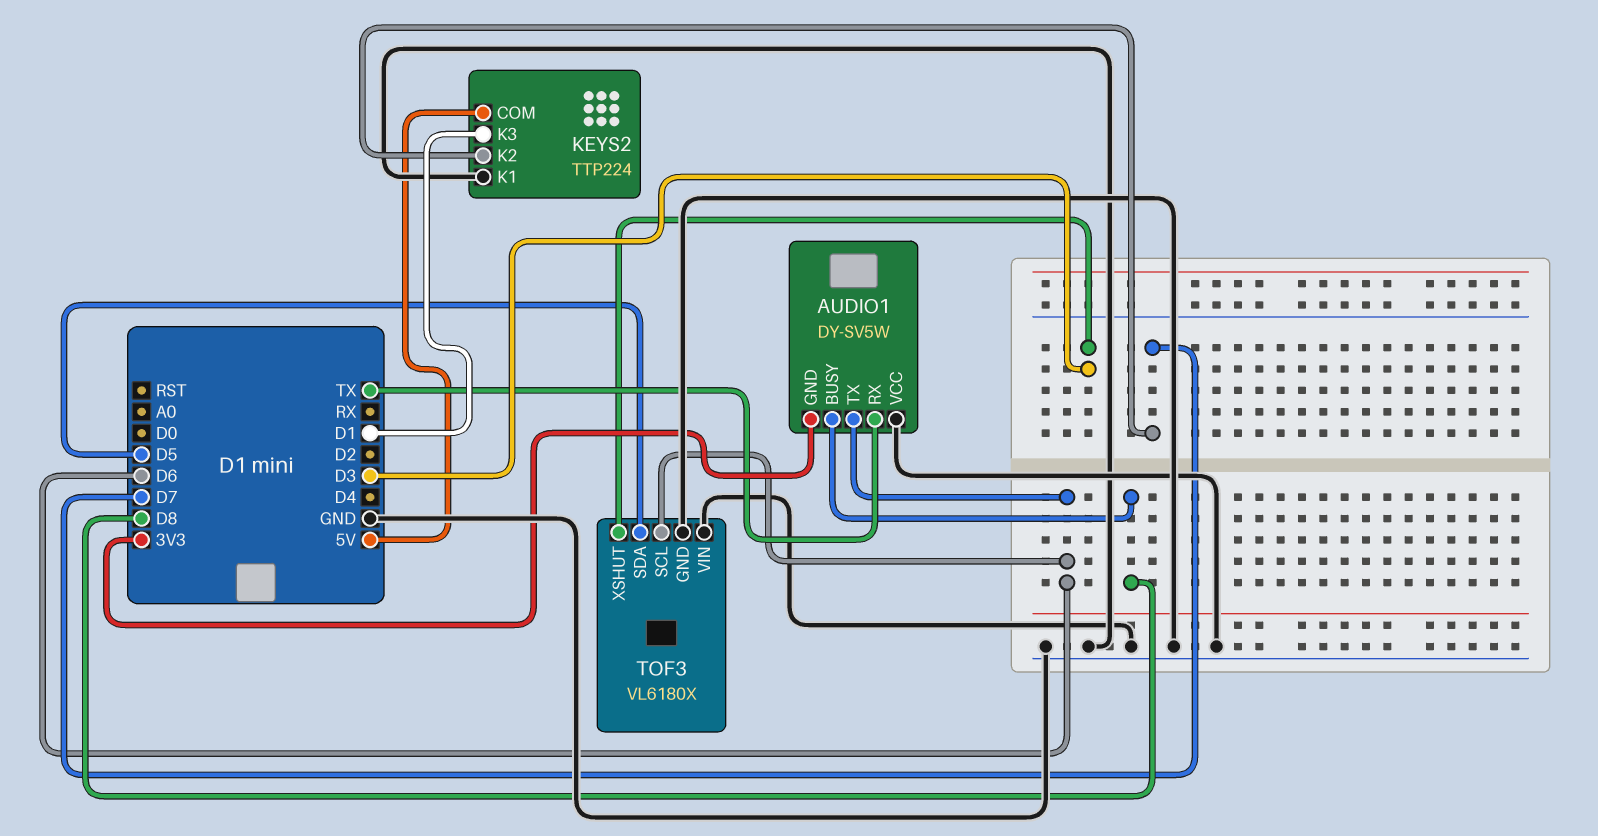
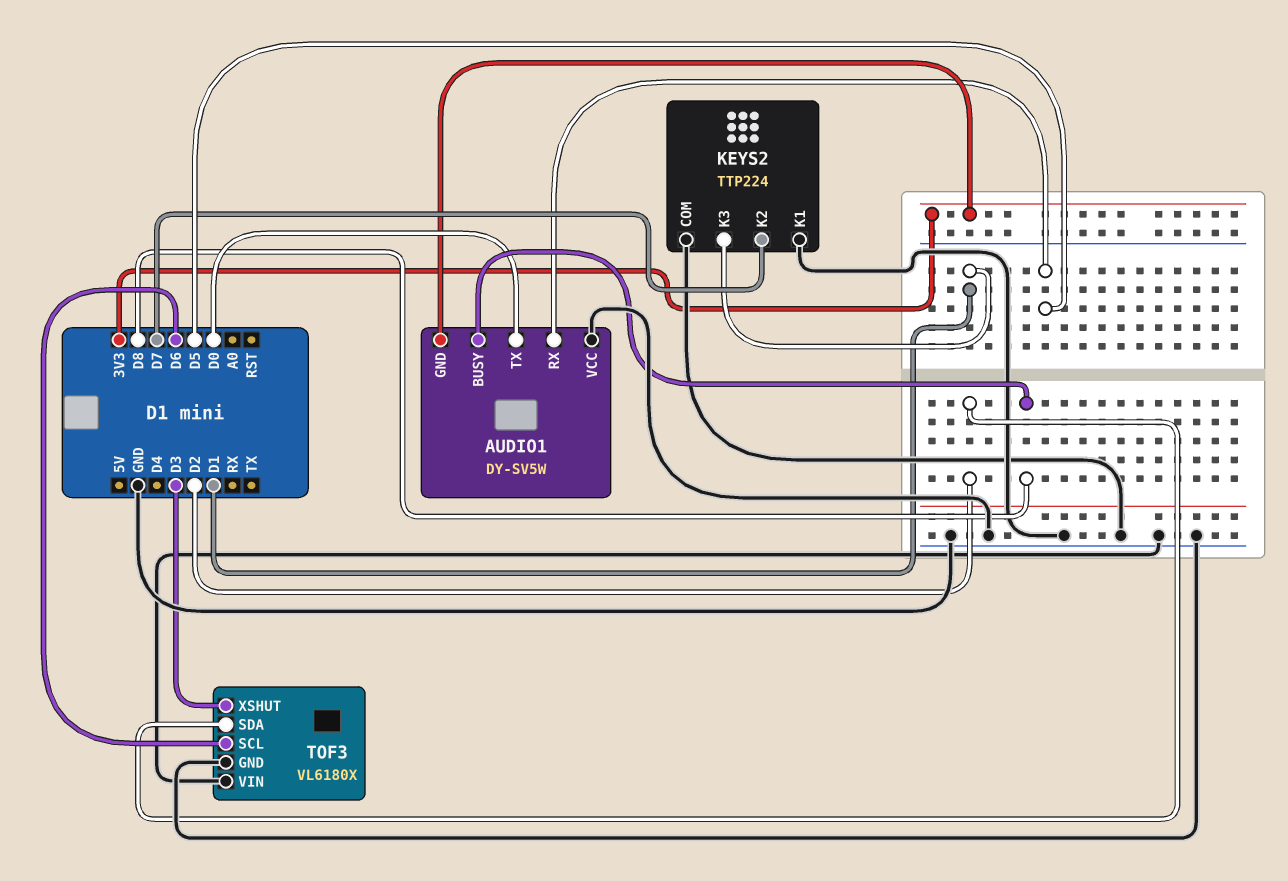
AUDIO1 pin RX: TX -> D5
AUDIO1 pin TX: D6 -> D0
KEYS2 pin COM: 5V -> GND
TOF3 pin SDA: D5 -> D2

